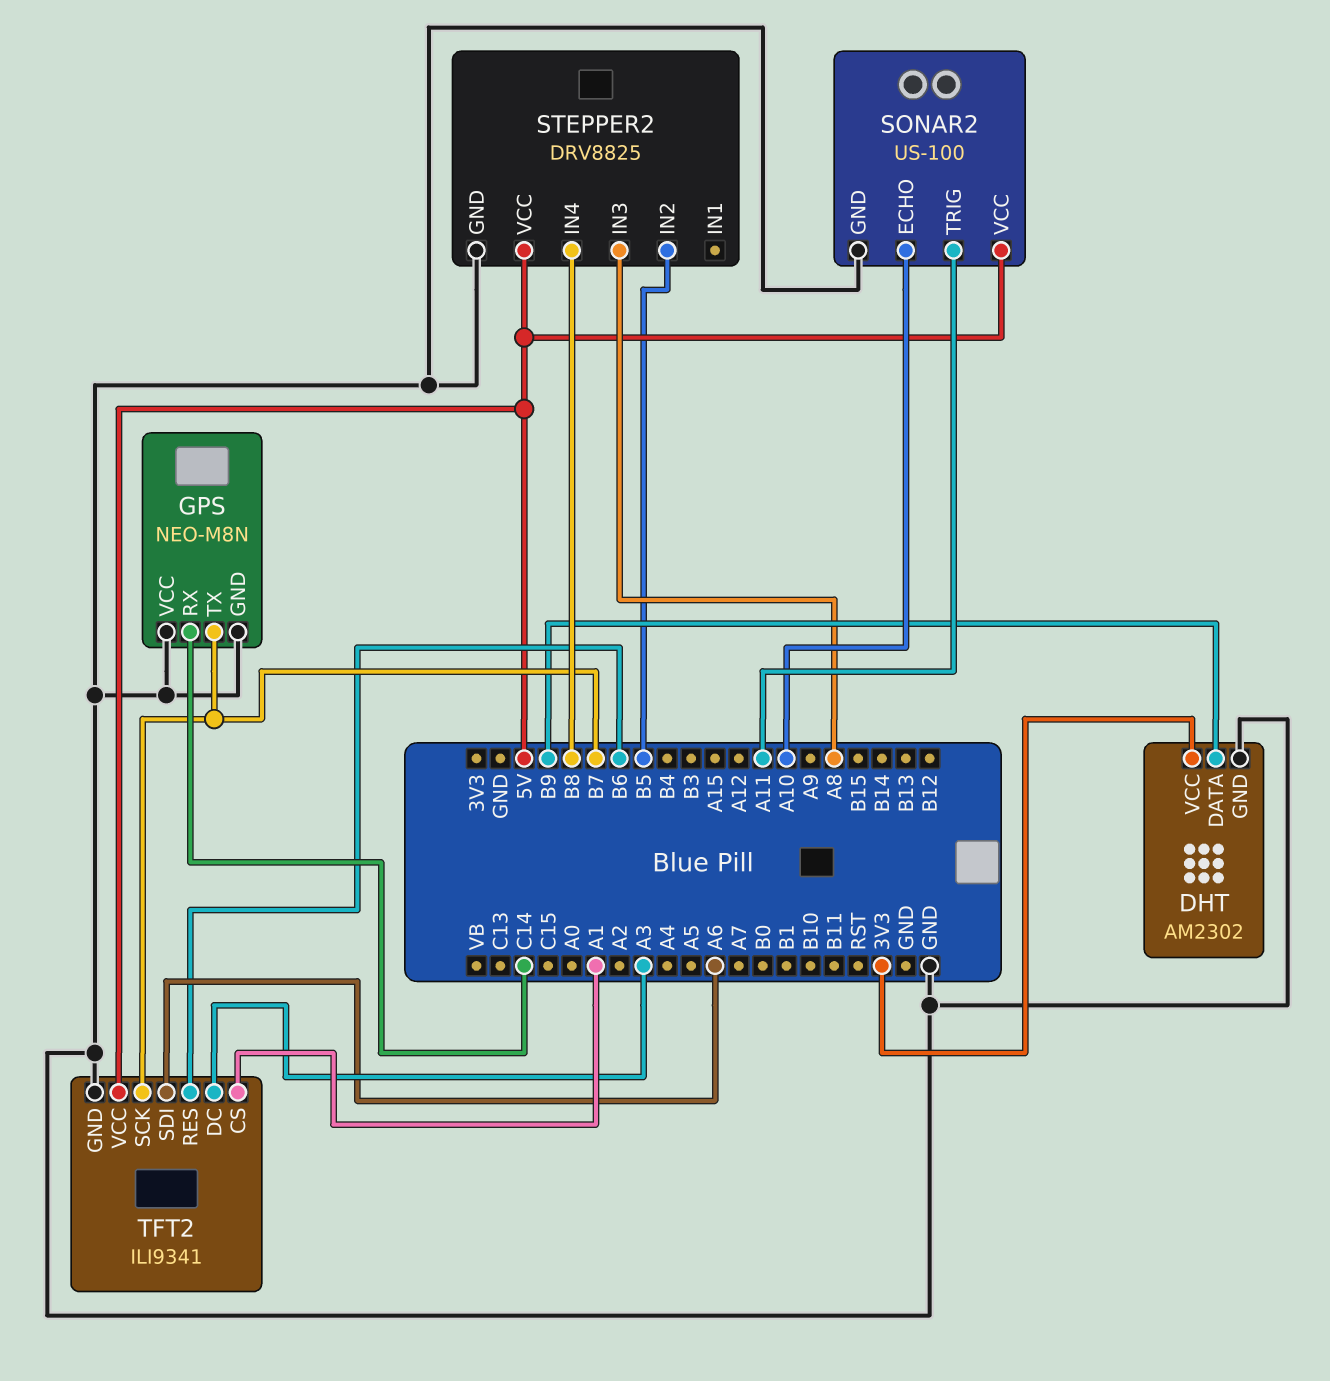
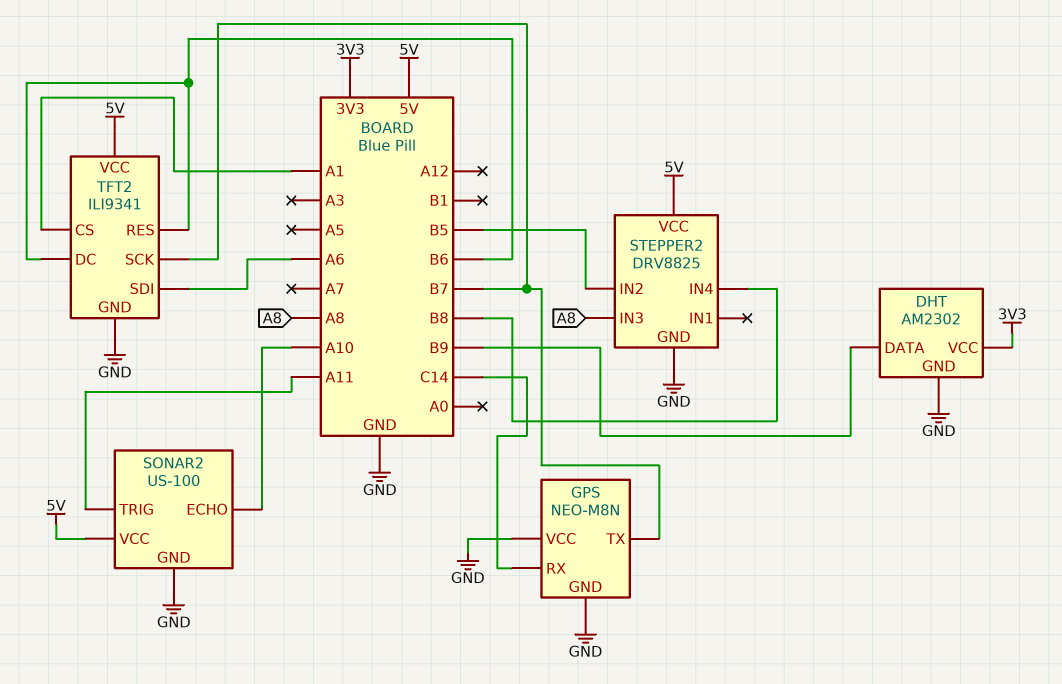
TFT2 pin DC: A3 -> B6

